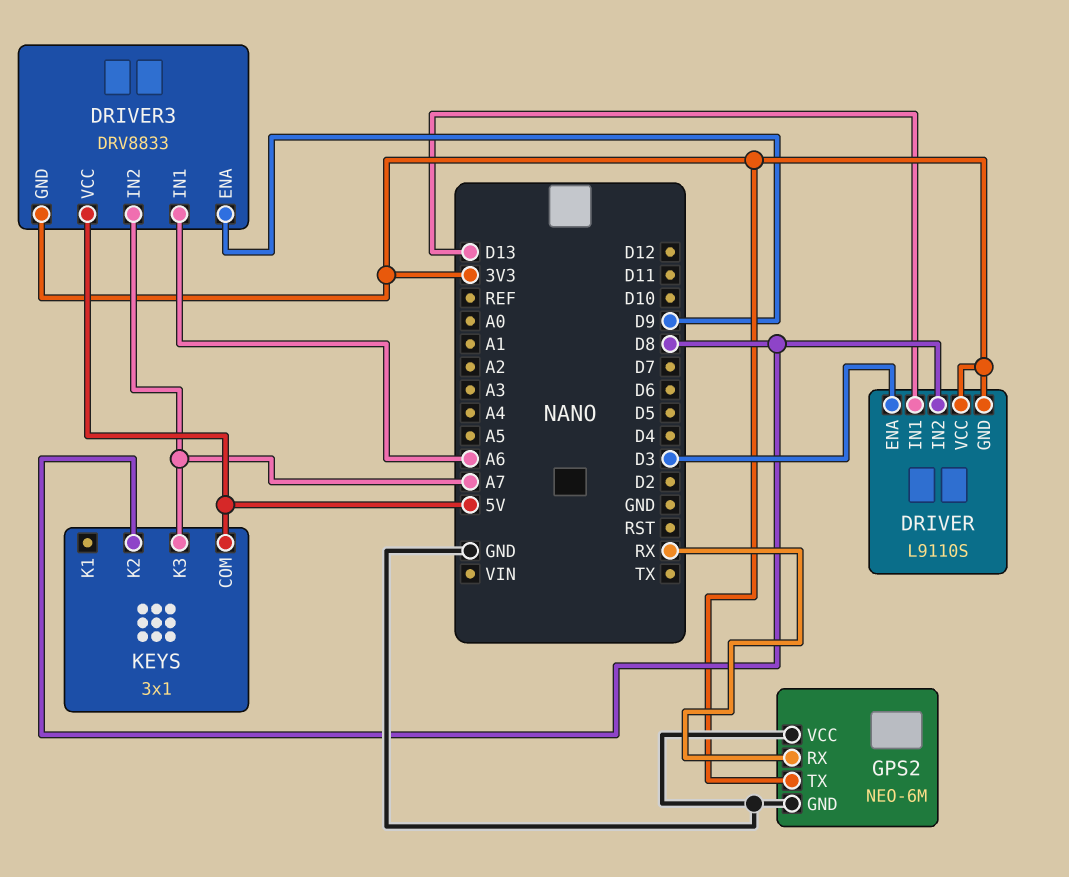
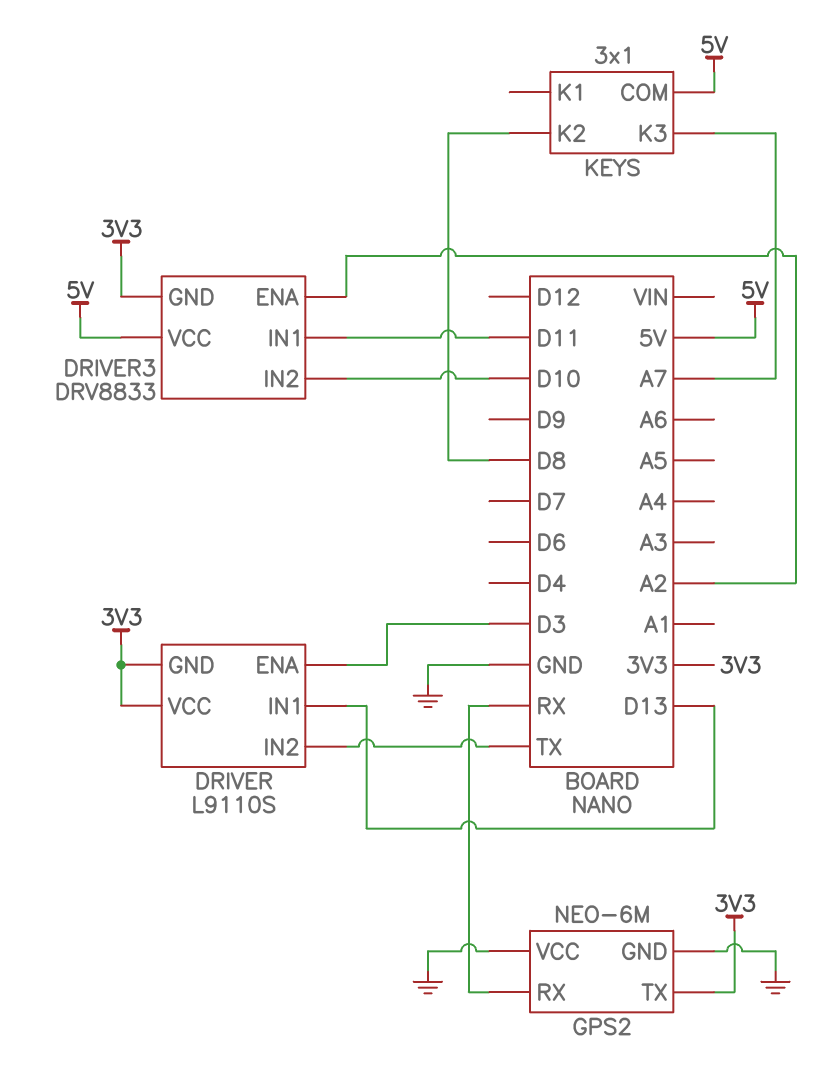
DRIVER pin IN2: D8 -> TX
DRIVER3 pin ENA: D9 -> A2
DRIVER3 pin IN1: A6 -> D11
DRIVER3 pin IN2: A7 -> D10

